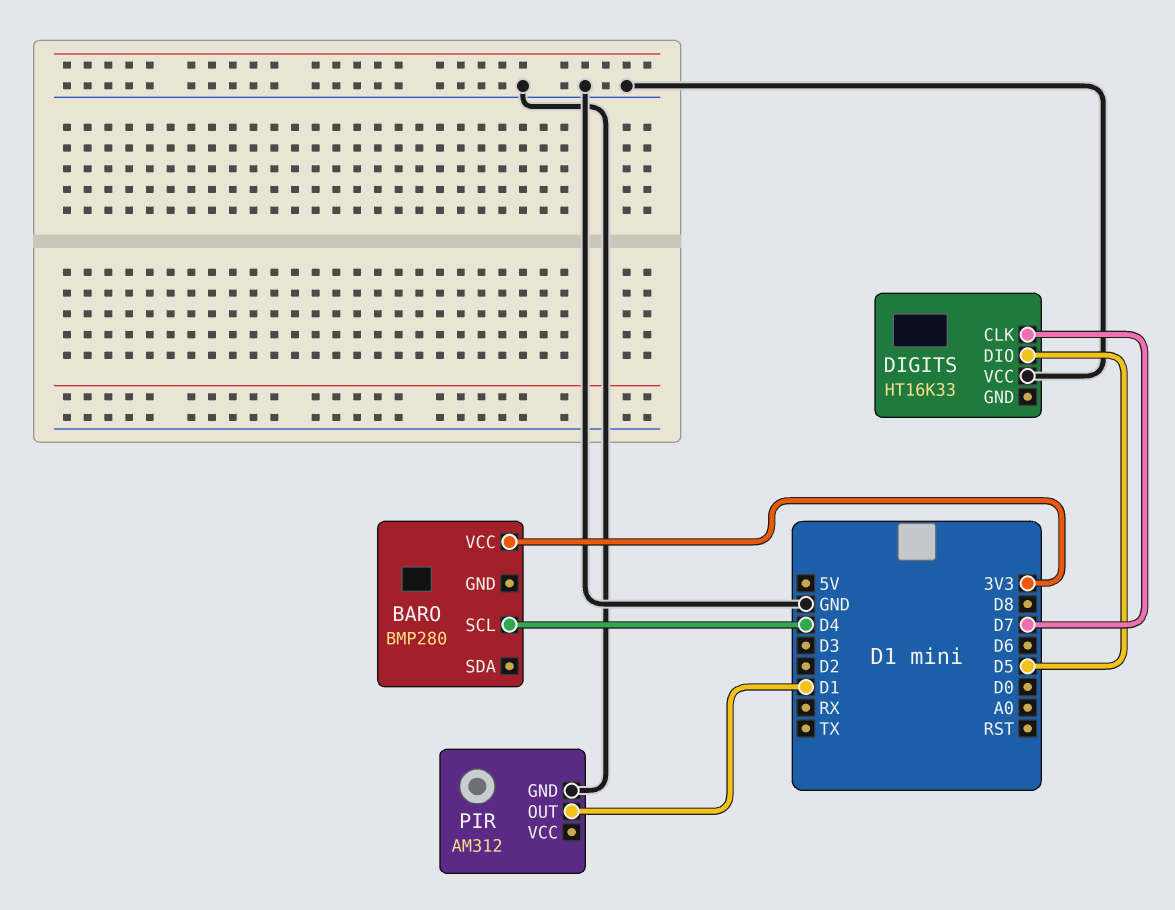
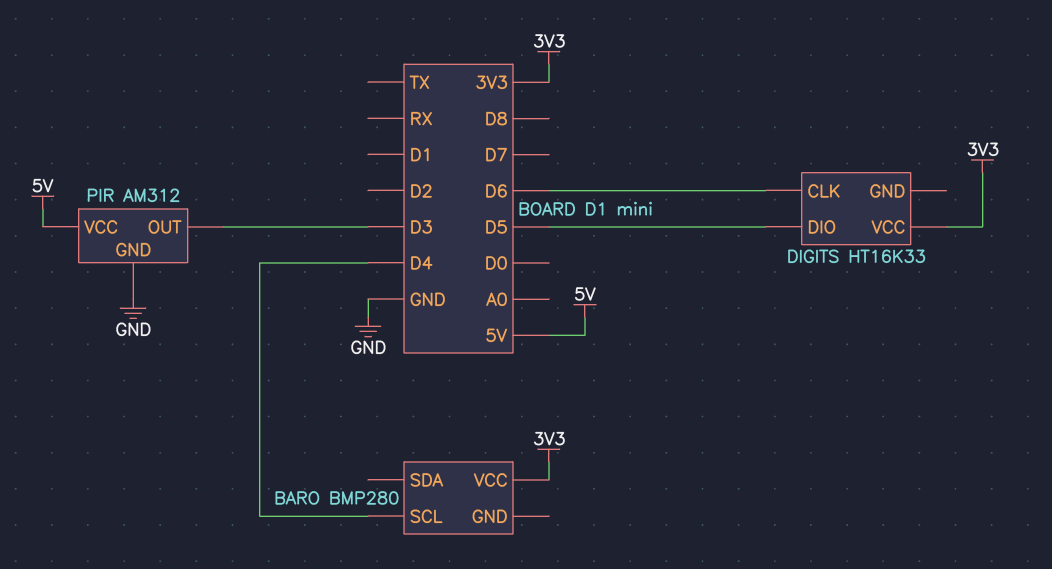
DIGITS pin CLK: D7 -> D6
DIGITS pin VCC: GND -> 3V3
PIR pin OUT: D1 -> D3
PIR pin VCC: none -> 5V

